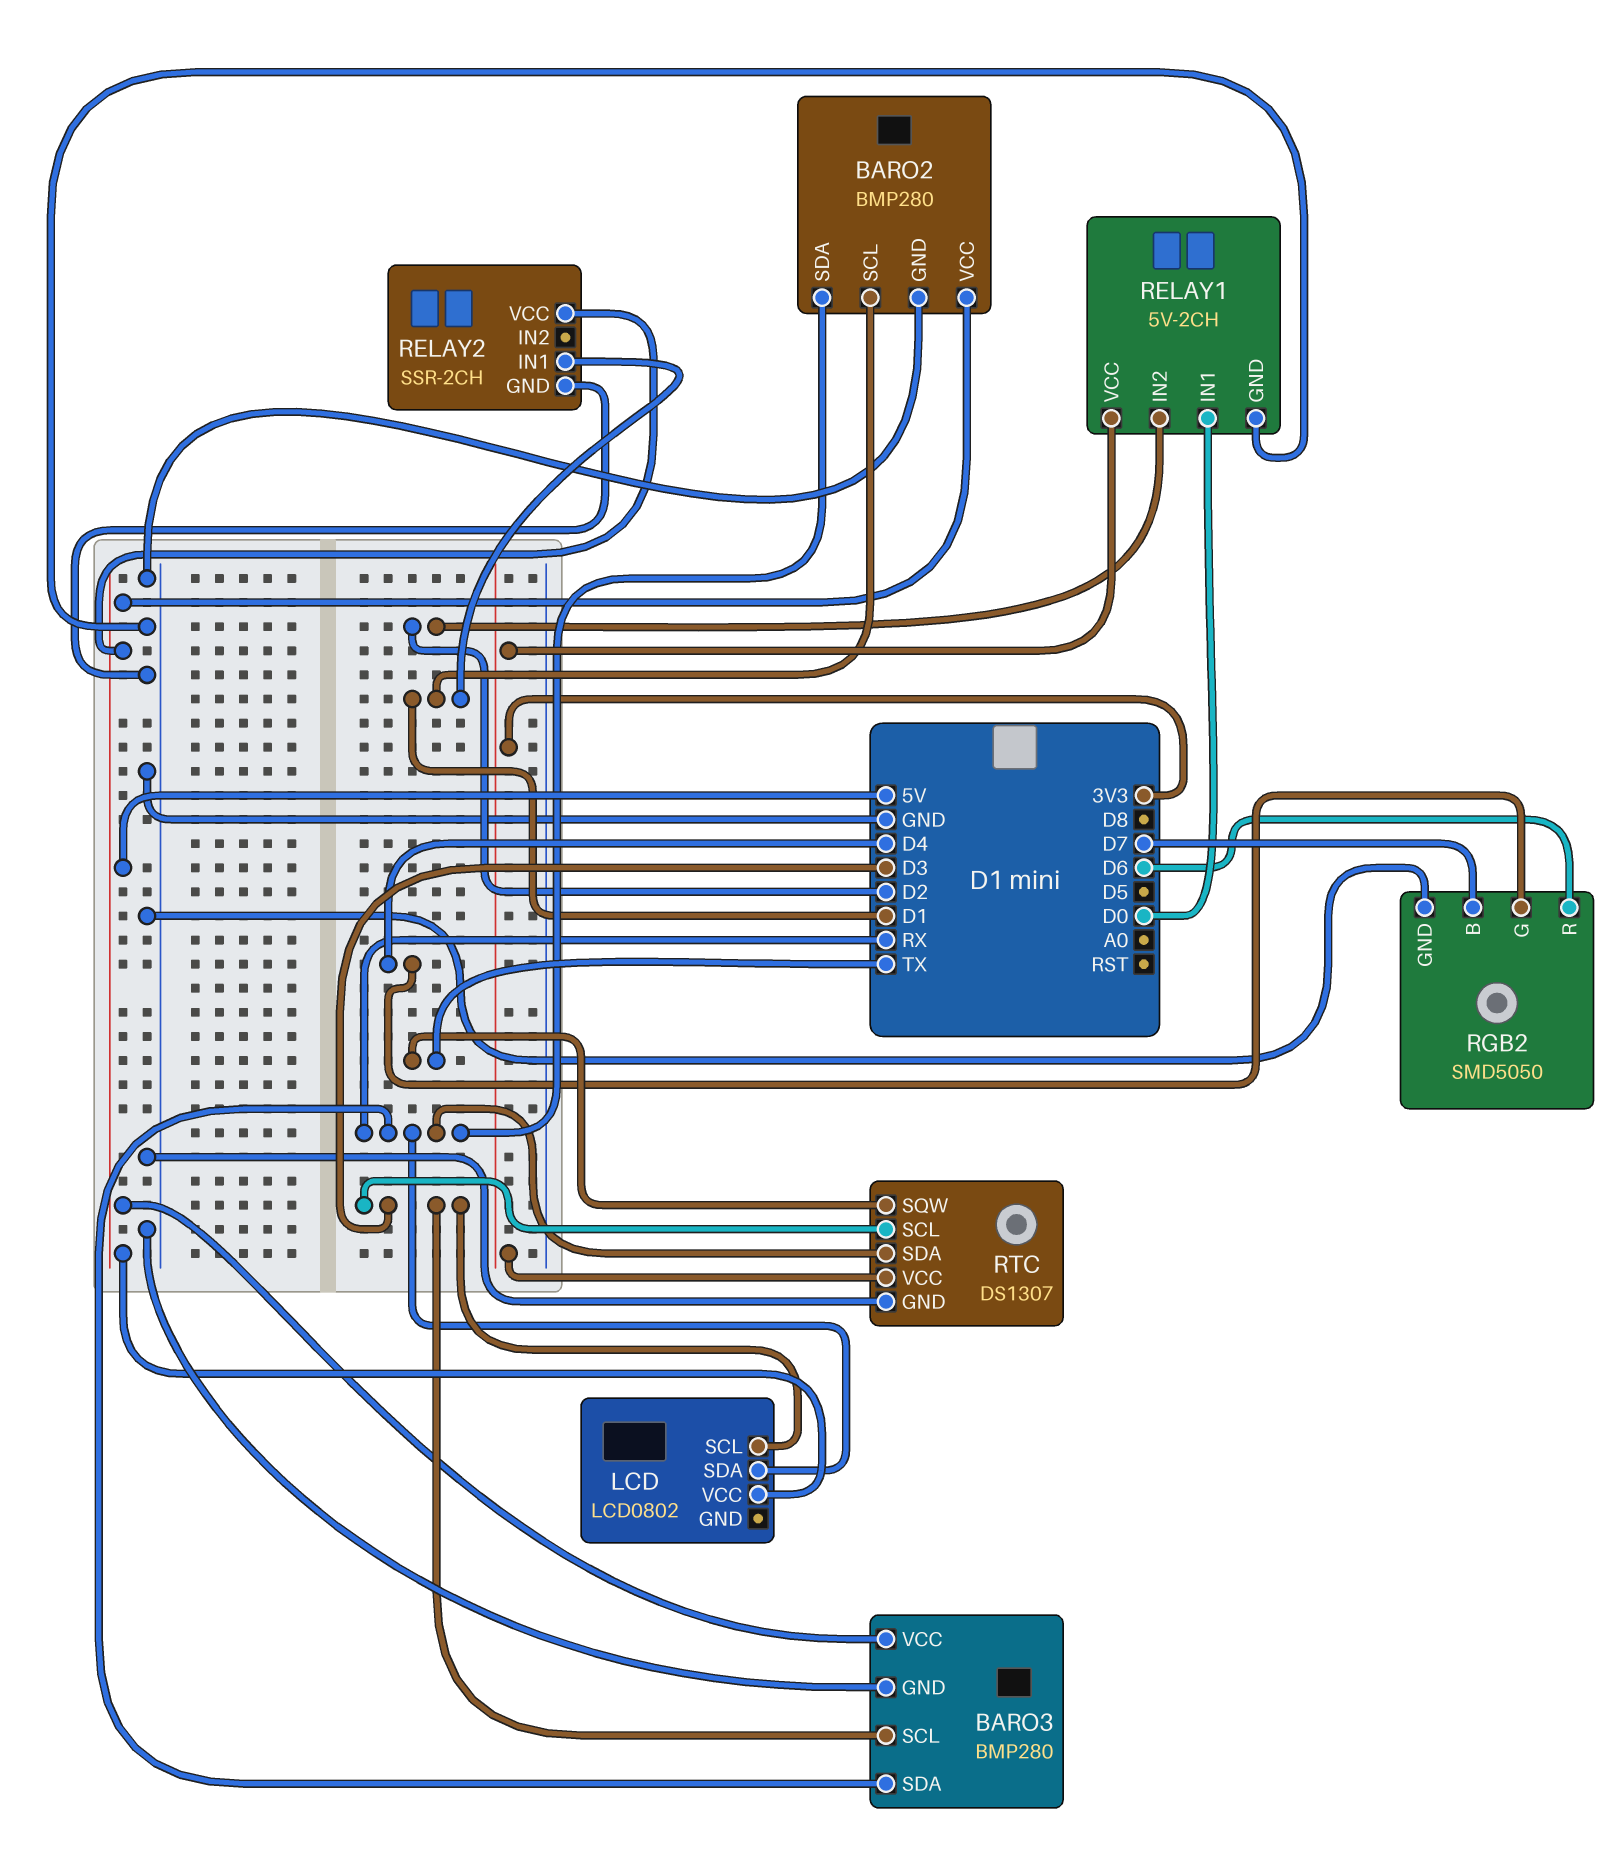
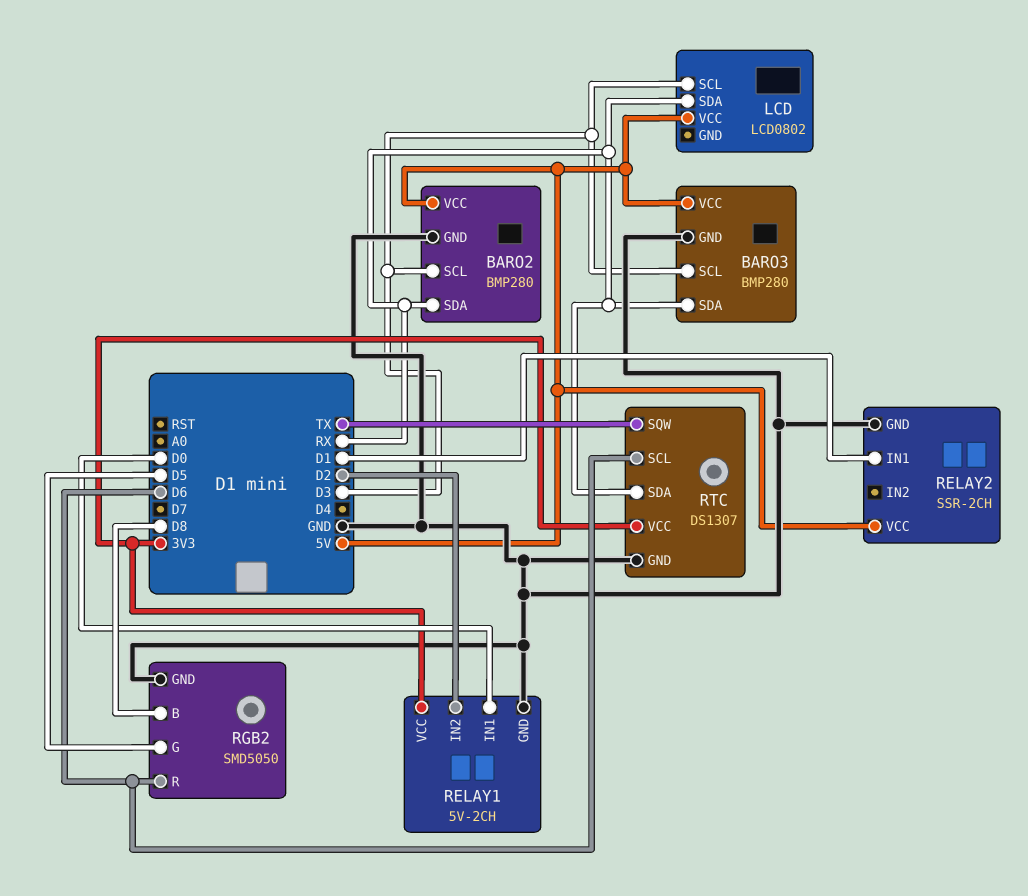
BARO2 pin SCL: D1 -> D3
RGB2 pin B: D7 -> D8
RGB2 pin G: D4 -> D5
RTC pin SCL: D3 -> D6

